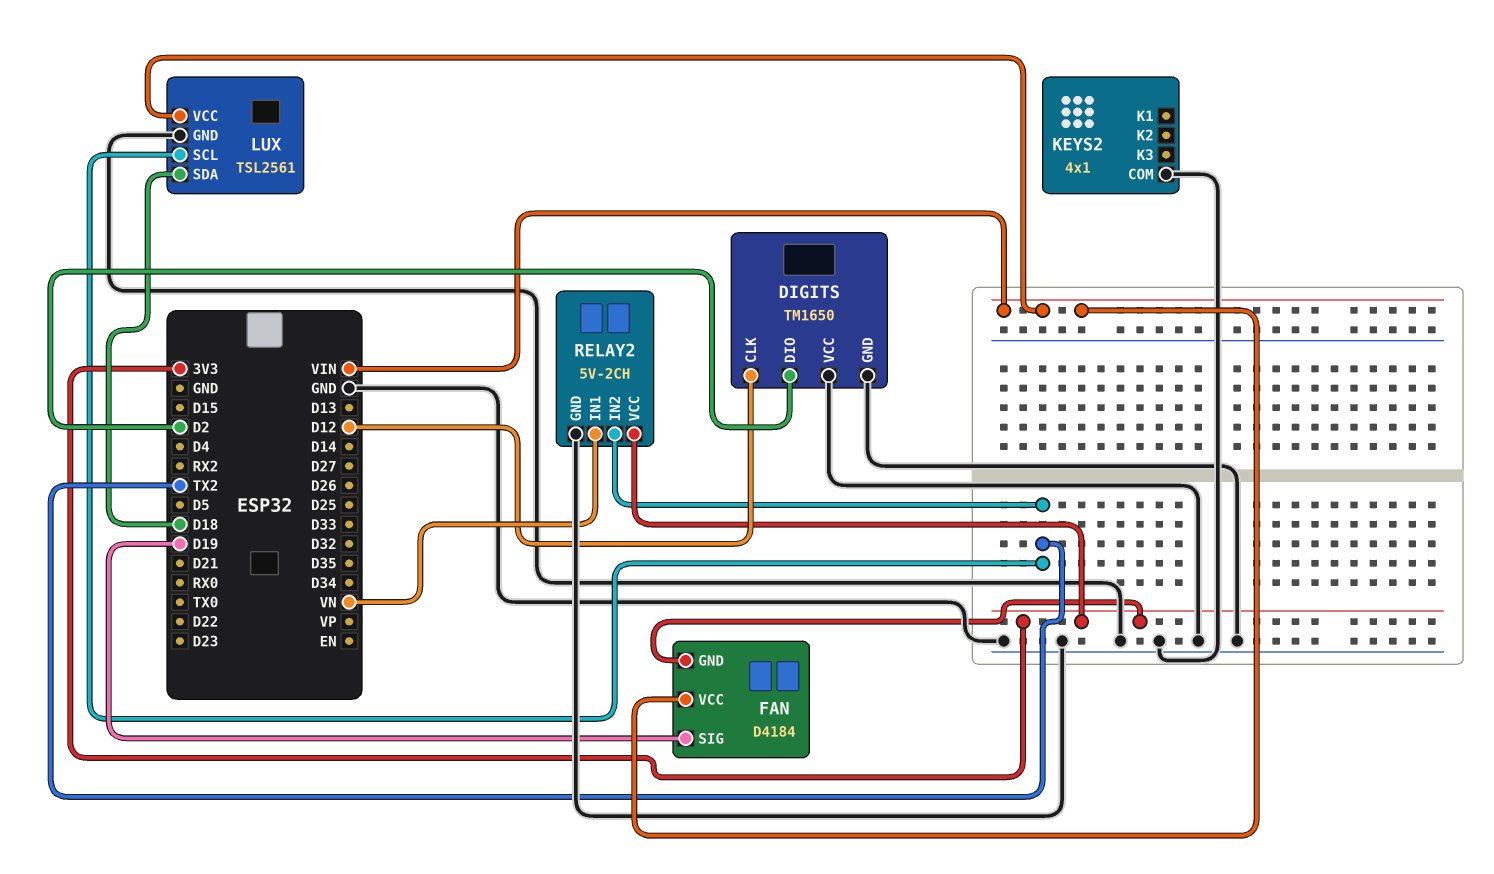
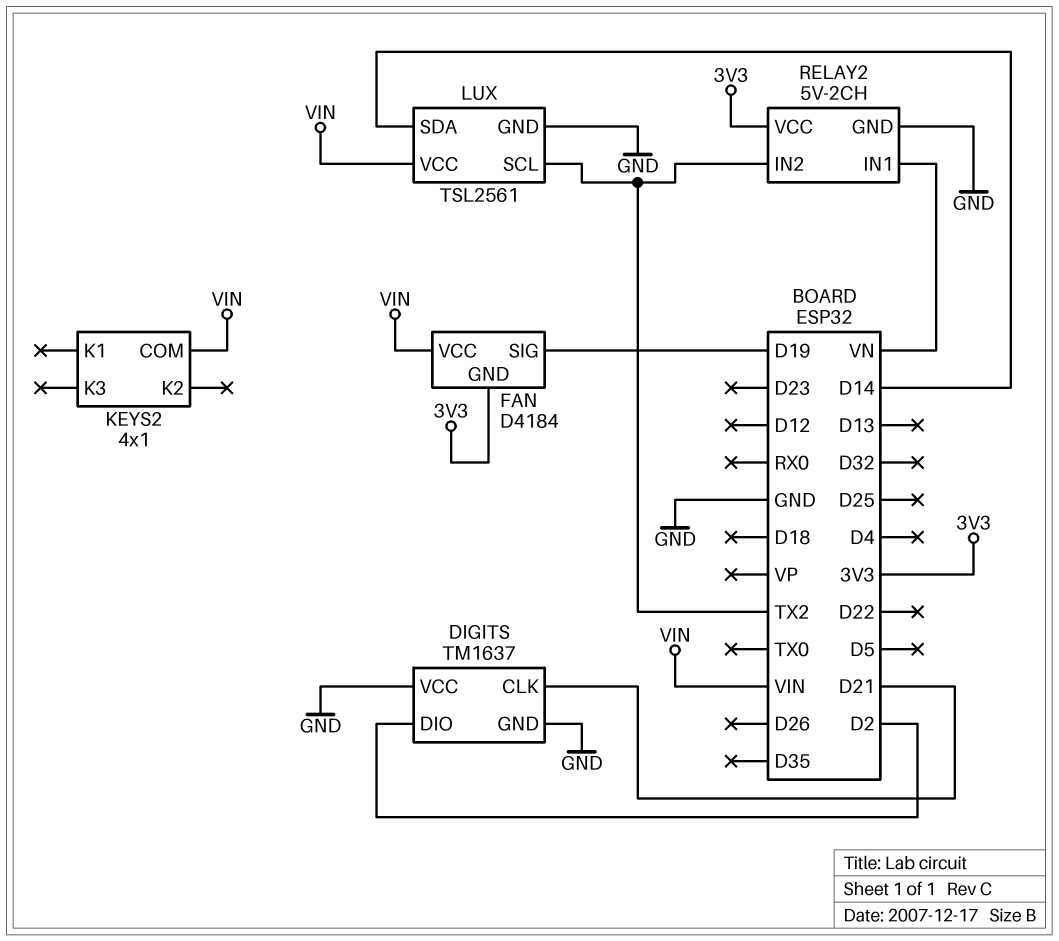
DIGITS: TM1650 -> TM1637
DIGITS pin CLK: D12 -> D21
KEYS2 pin COM: GND -> VIN
LUX pin SDA: D18 -> D14

